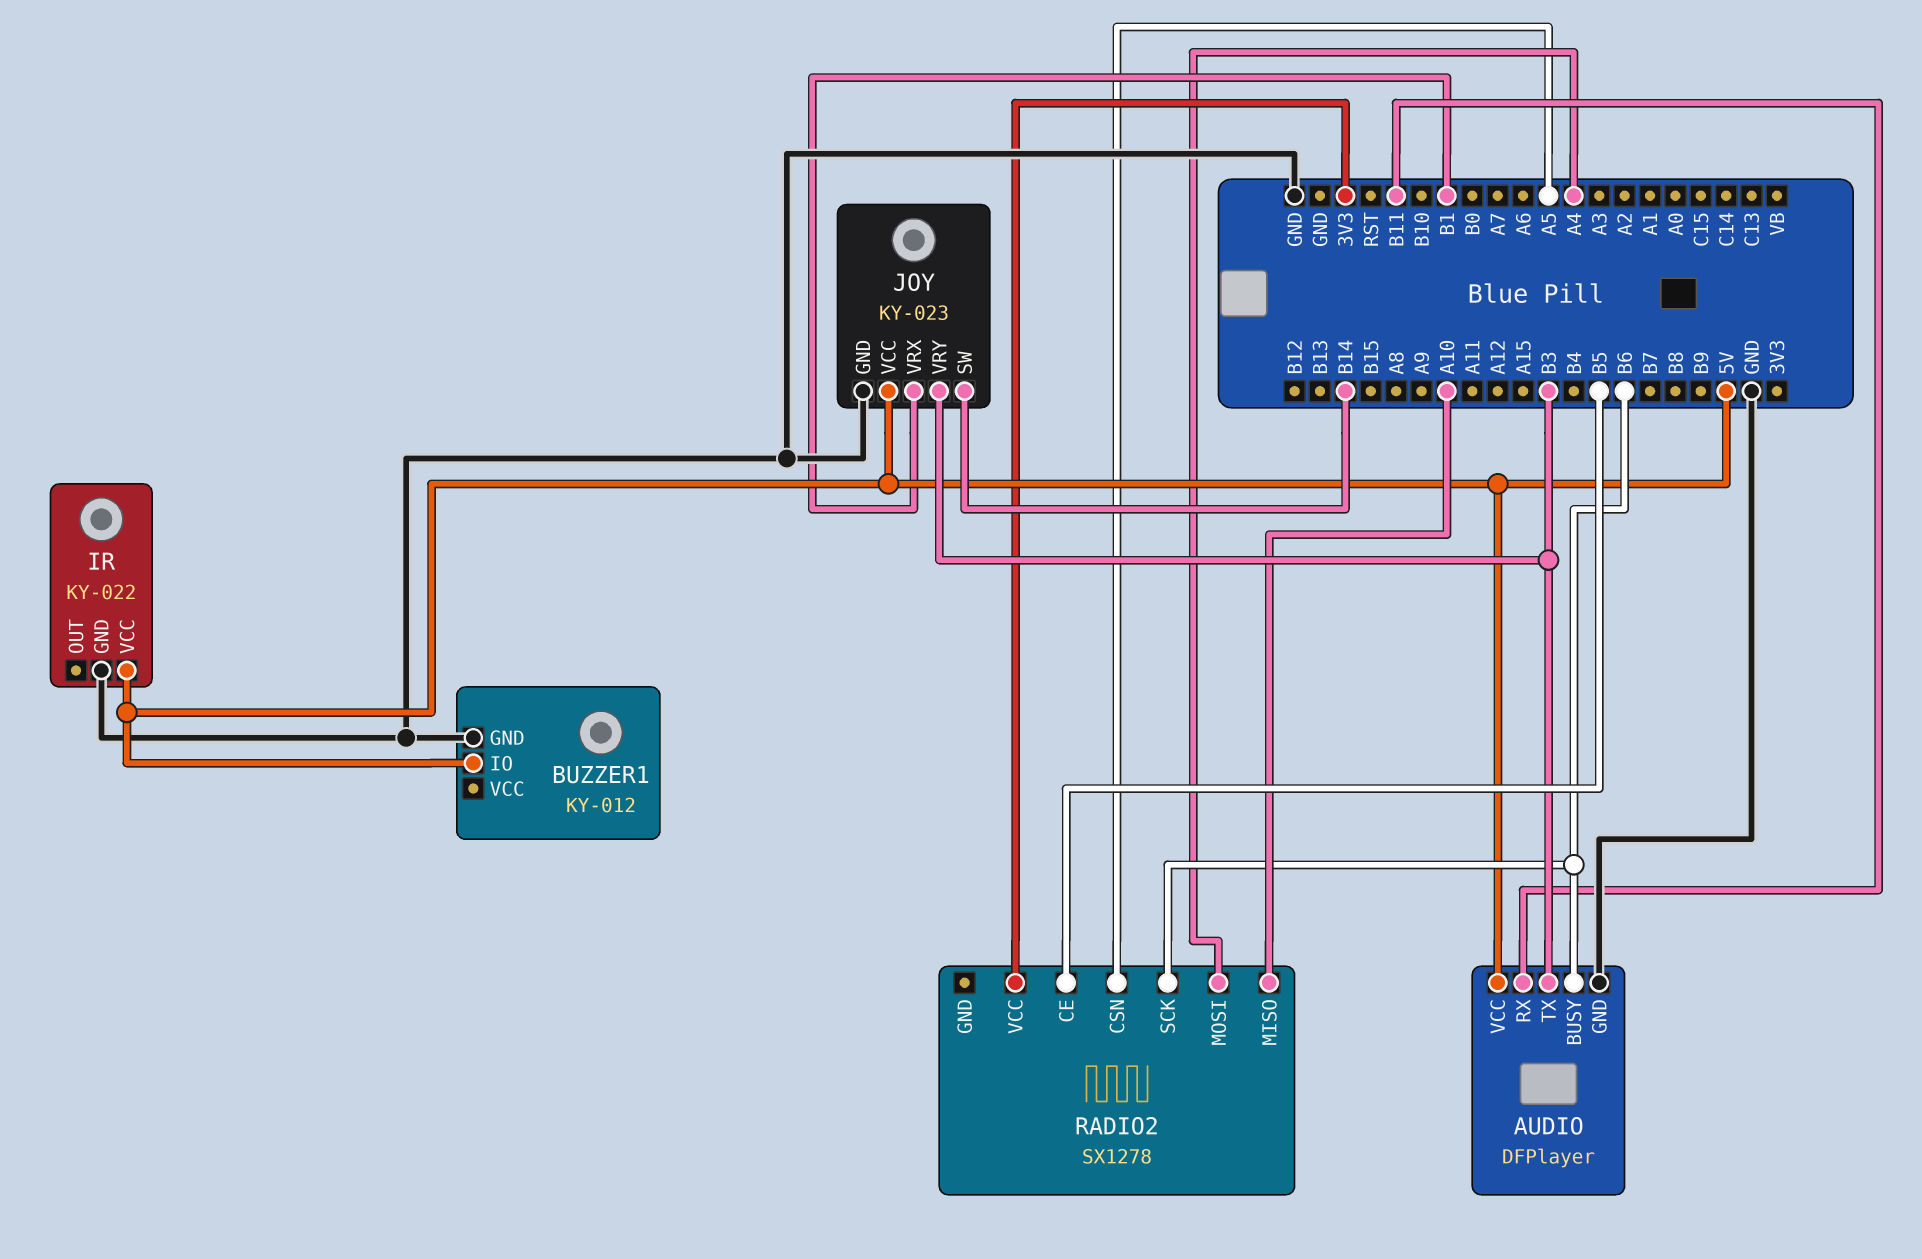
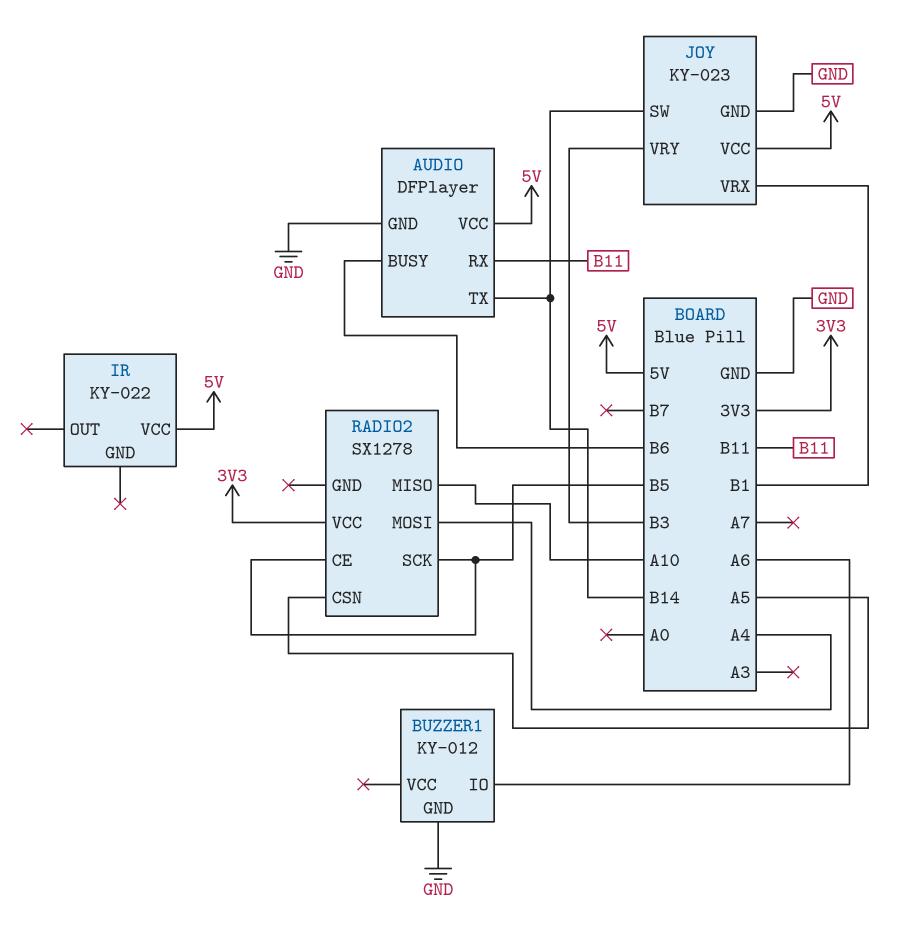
AUDIO pin TX: B3 -> B14
BUZZER1 pin IO: 5V -> A6
IR pin GND: GND -> none
RADIO2 pin SCK: B6 -> B5

